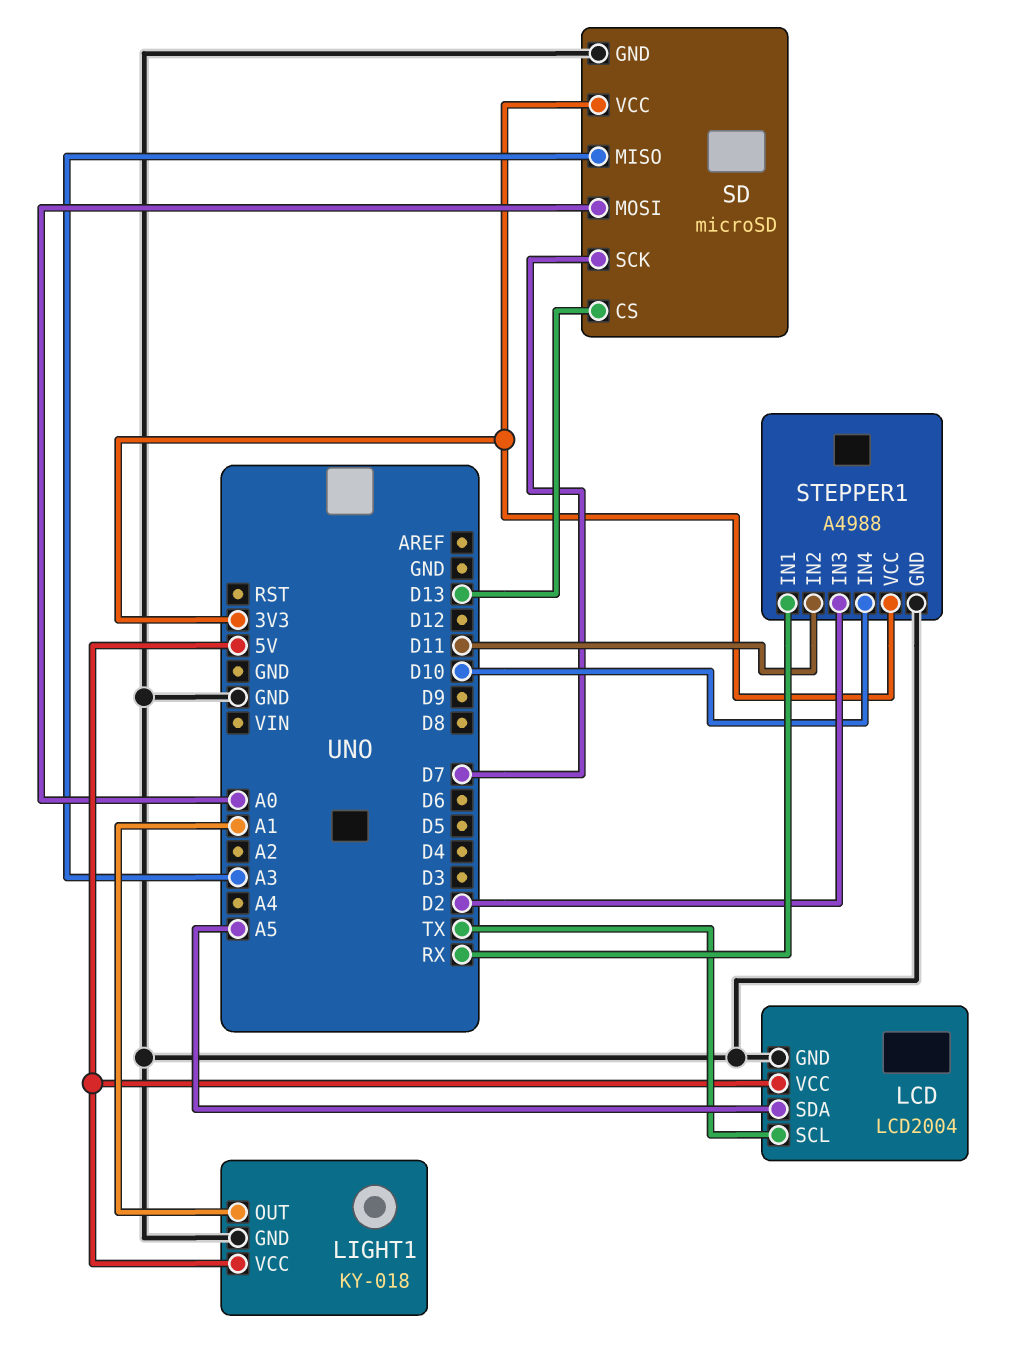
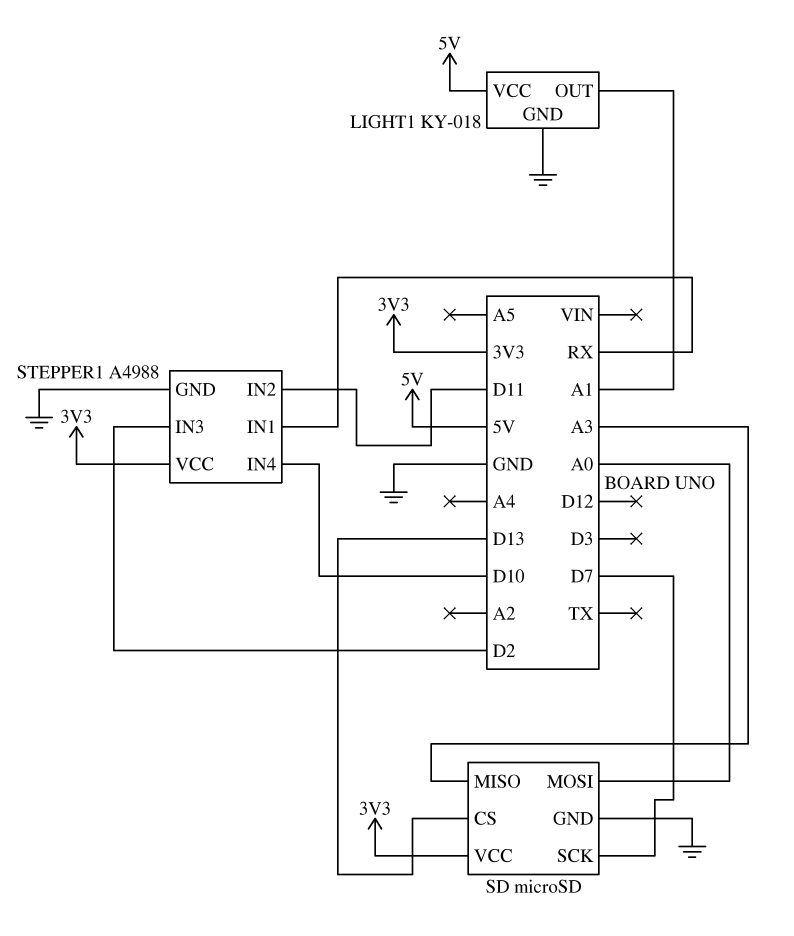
LCD: LCD2004 -> none
LCD pin GND: GND -> none
LCD pin SCL: TX -> none
LCD pin SDA: A5 -> none
LCD pin VCC: 5V -> none

